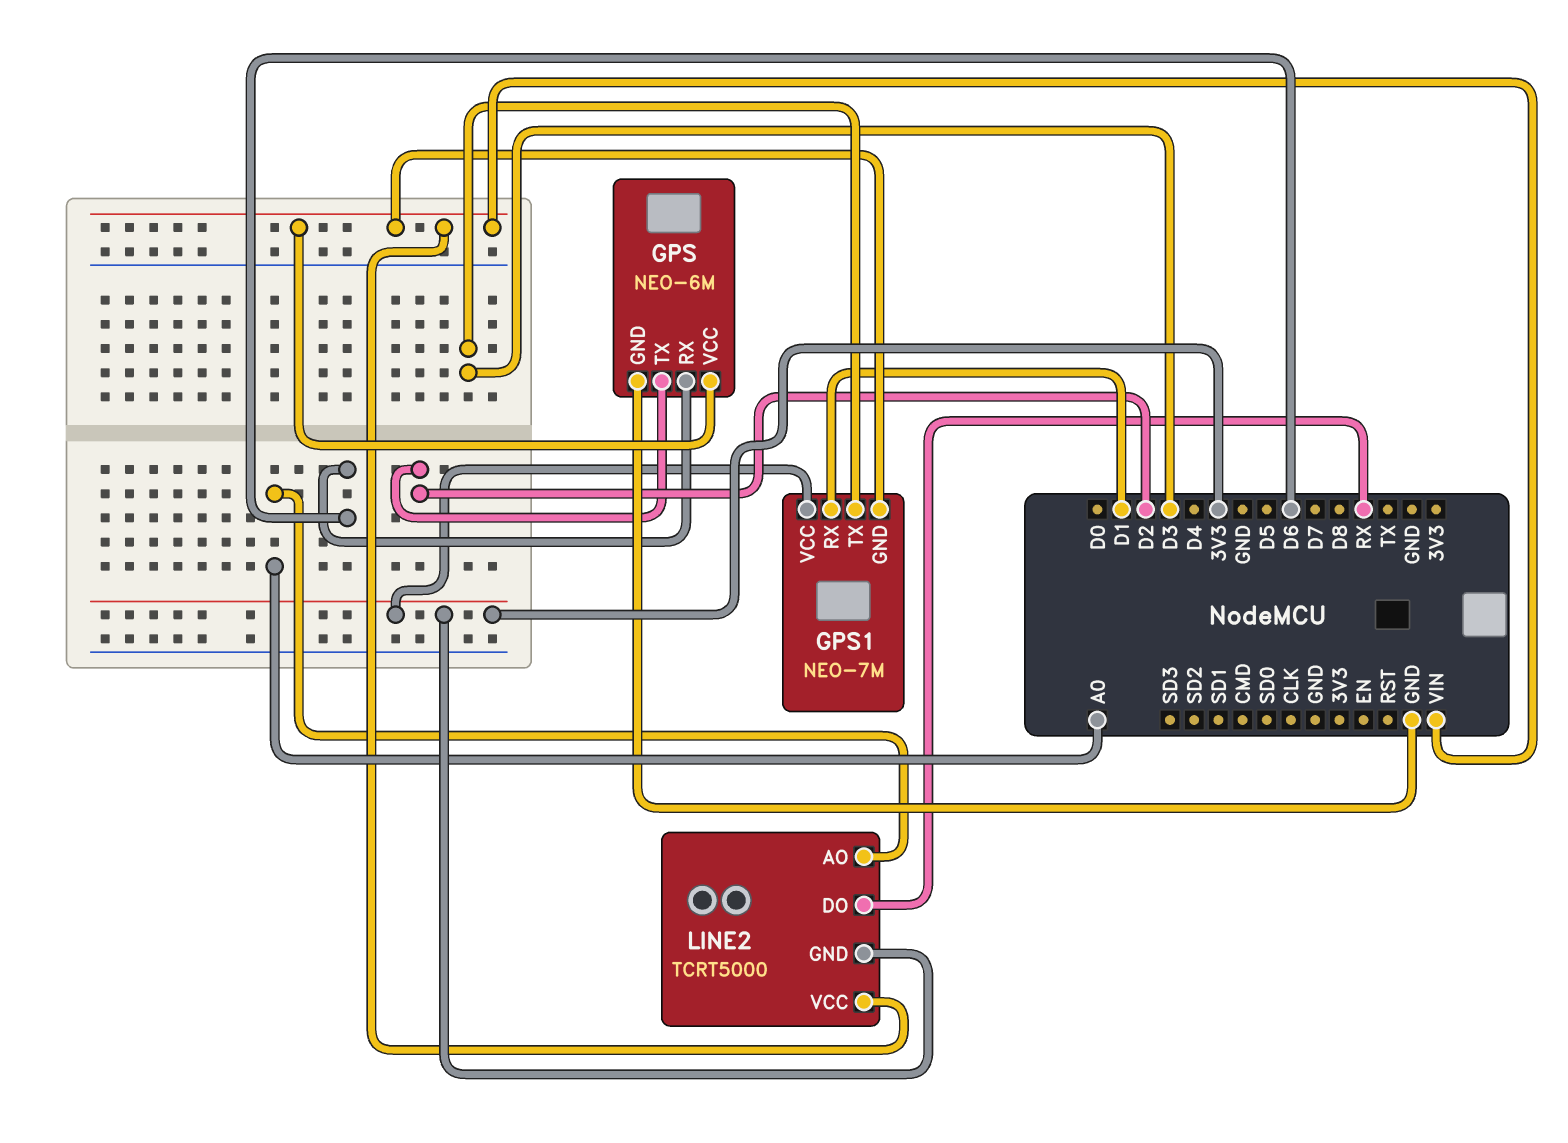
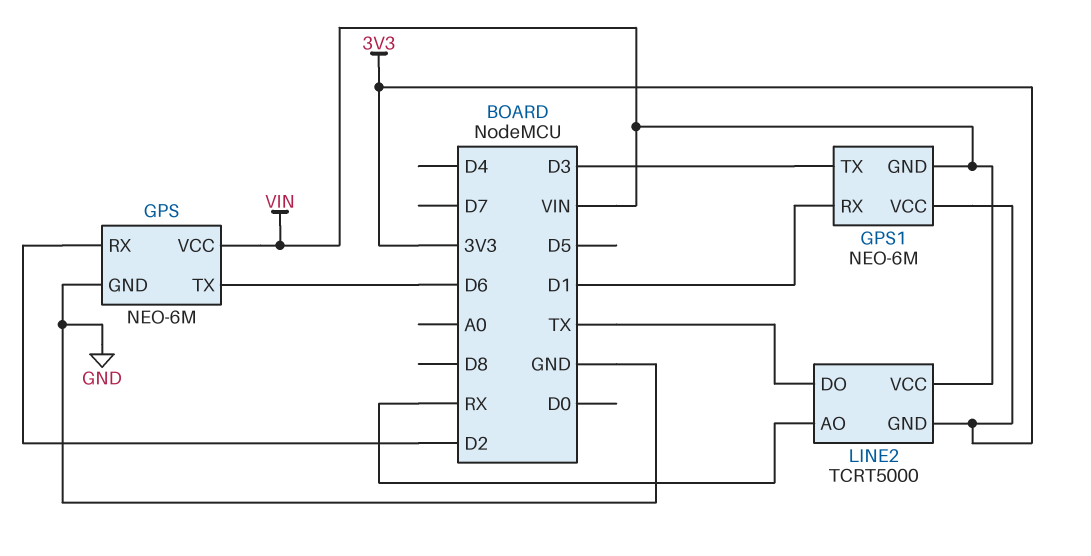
GPS pin RX: D6 -> D2
GPS pin TX: D2 -> D6
GPS1: NEO-7M -> NEO-6M
LINE2 pin AO: A0 -> RX
LINE2 pin DO: RX -> TX

